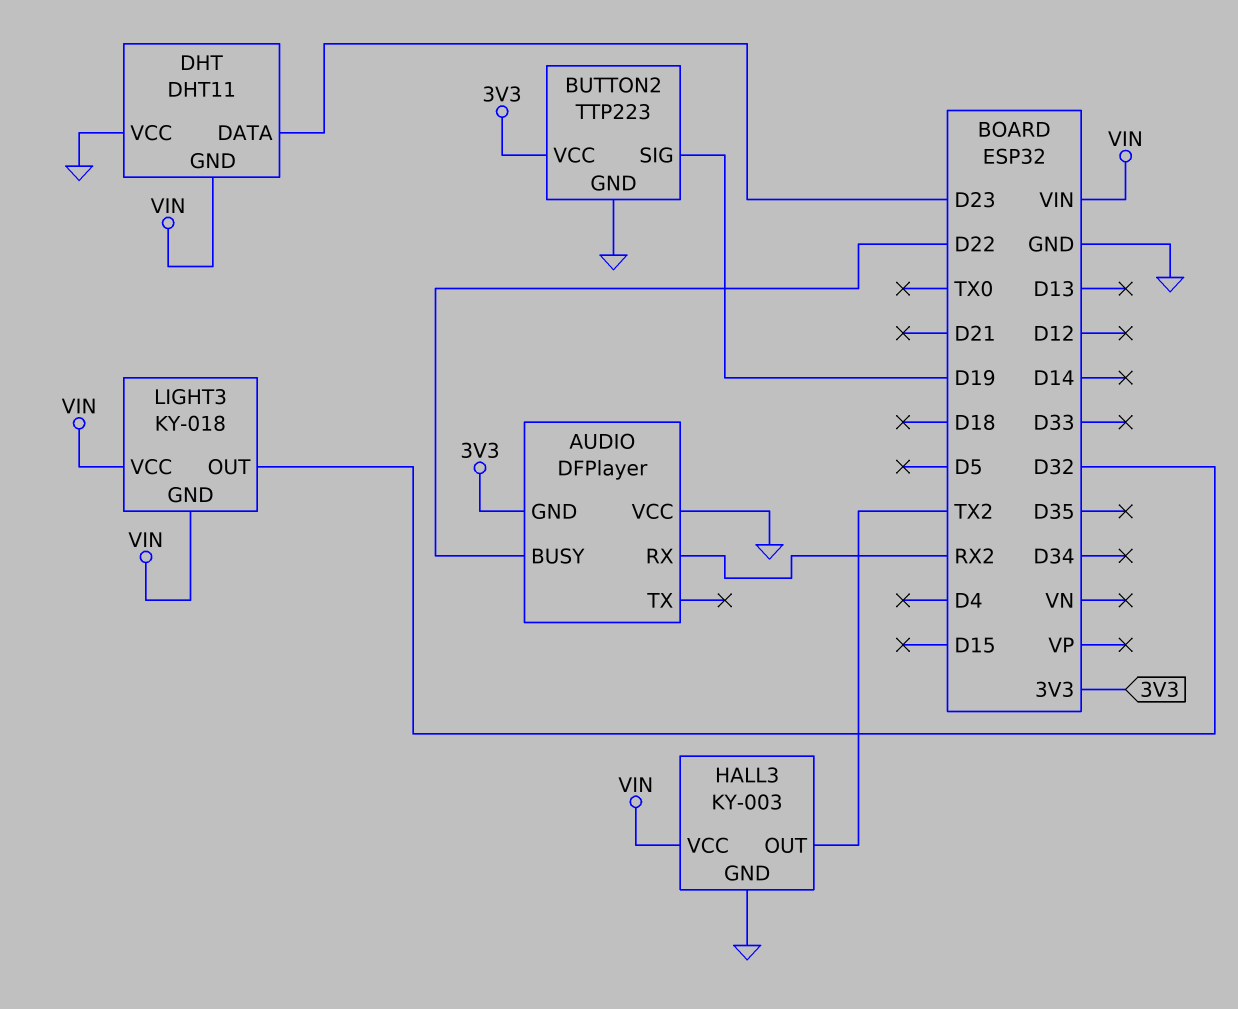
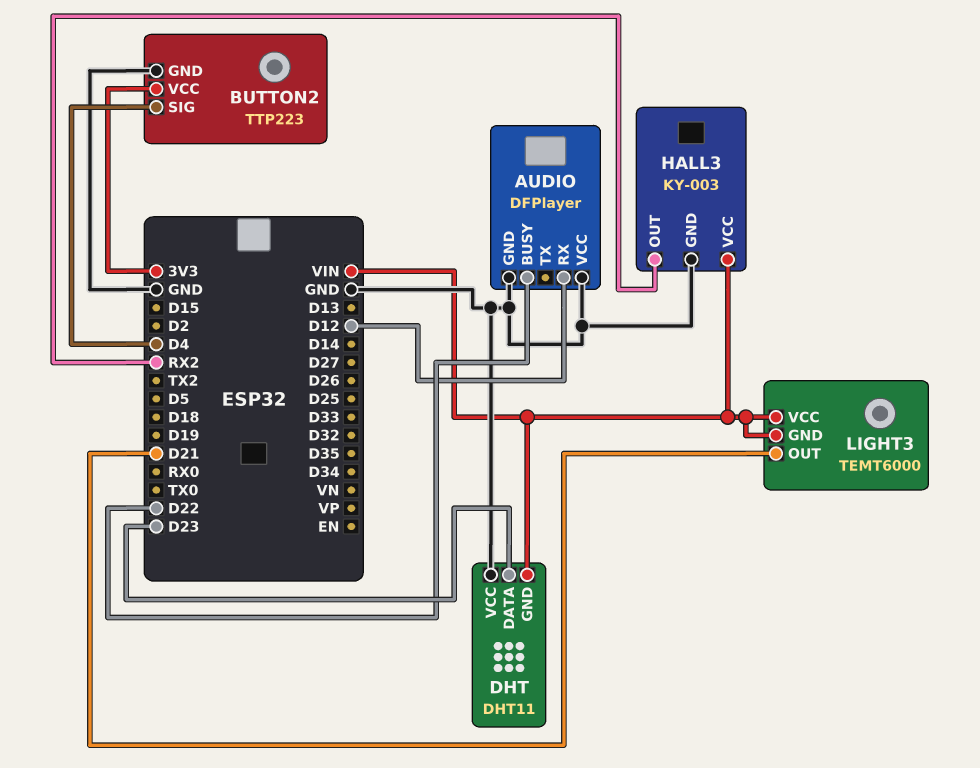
AUDIO pin GND: 3V3 -> GND
AUDIO pin RX: RX2 -> D12
BUTTON2 pin SIG: D19 -> D4
HALL3 pin OUT: TX2 -> RX2
LIGHT3: KY-018 -> TEMT6000
LIGHT3 pin OUT: D32 -> D21

